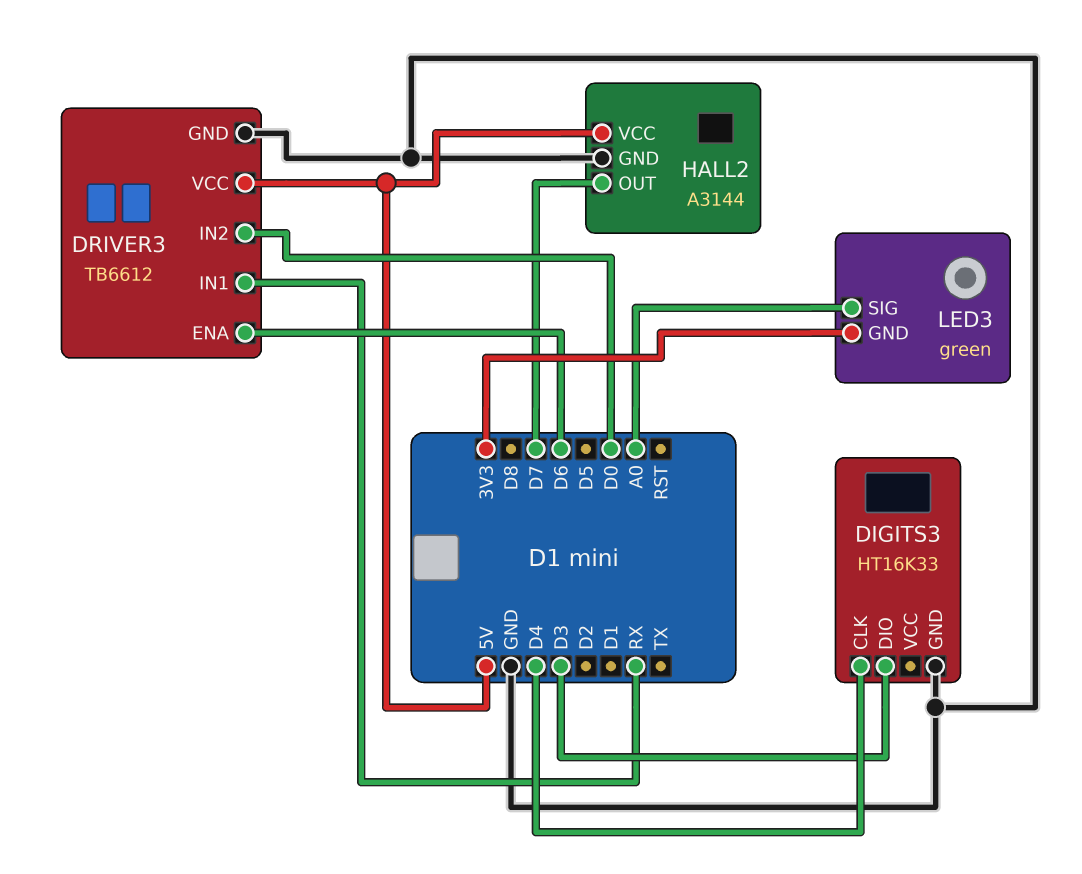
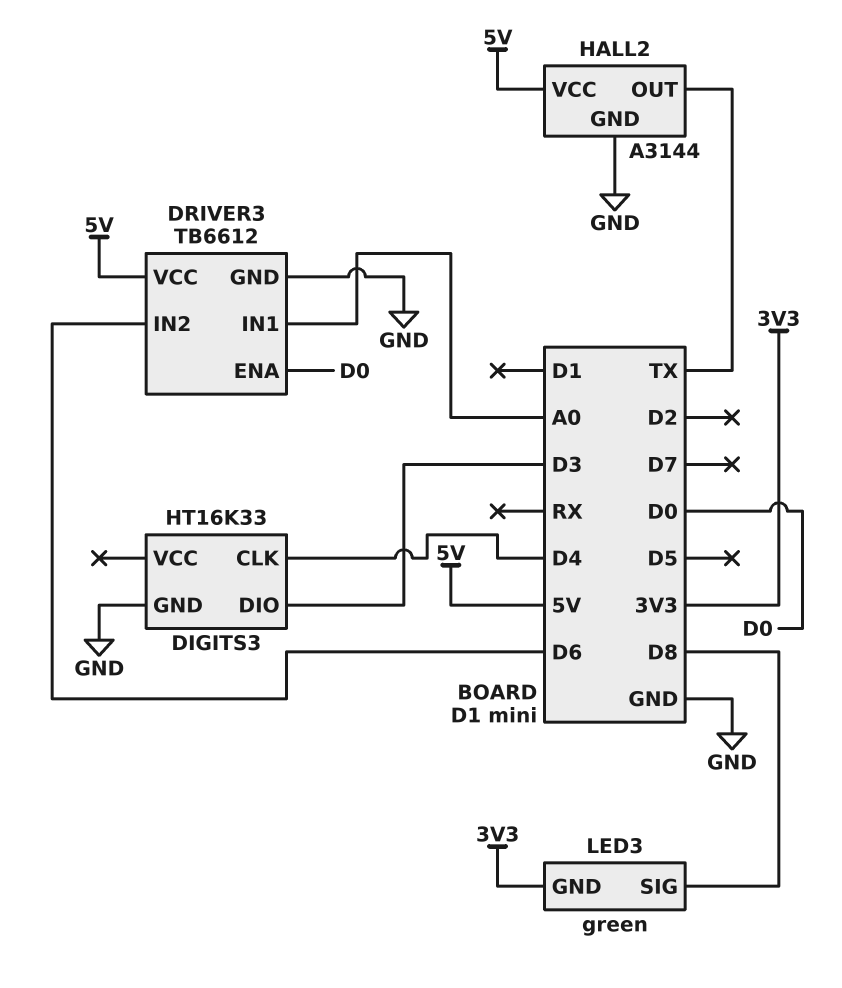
DRIVER3 pin ENA: D6 -> D0
DRIVER3 pin IN1: RX -> A0
DRIVER3 pin IN2: D0 -> D6
HALL2 pin OUT: D7 -> TX
LED3 pin SIG: A0 -> D8

